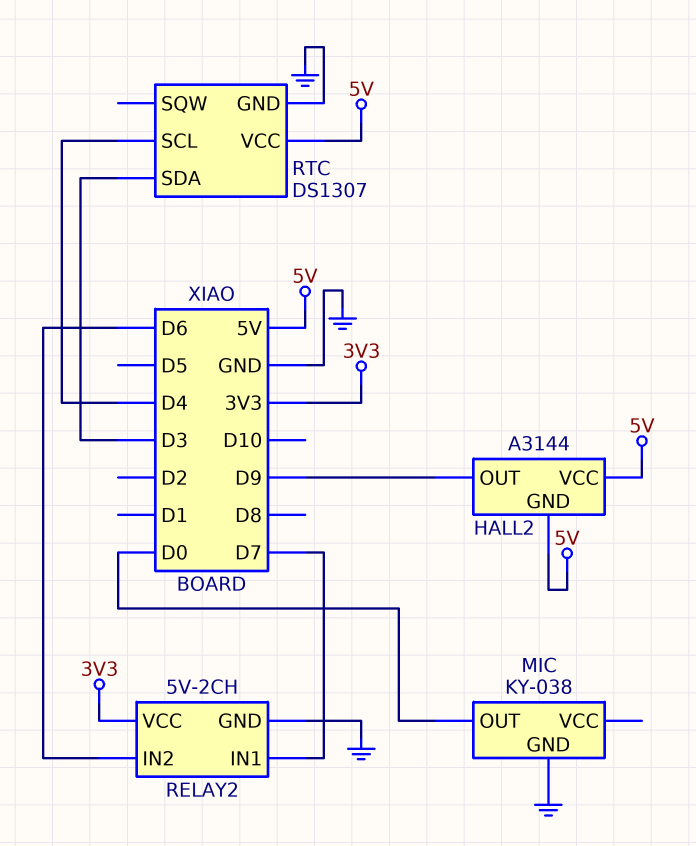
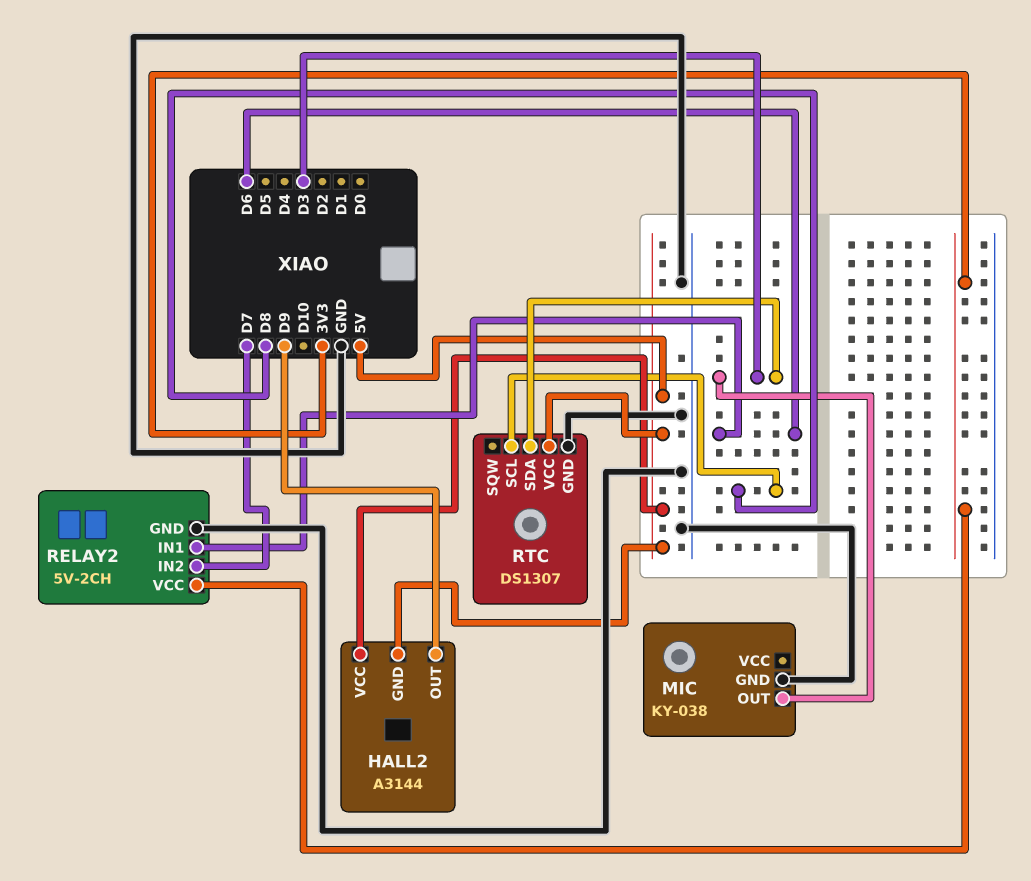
MIC pin OUT: D0 -> D3
RELAY2 pin IN1: D7 -> D6
RELAY2 pin IN2: D6 -> D7
RTC pin SCL: D4 -> D8

